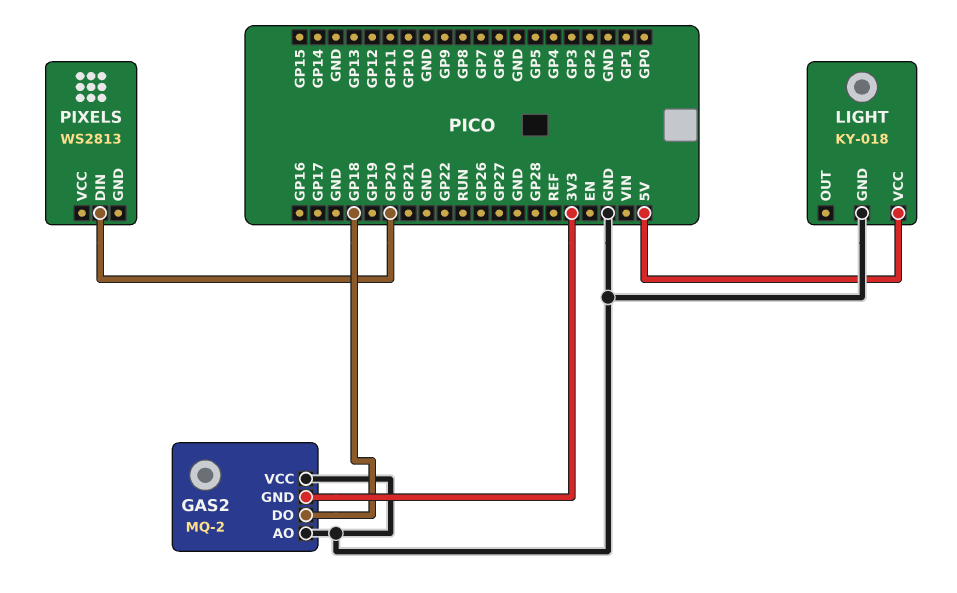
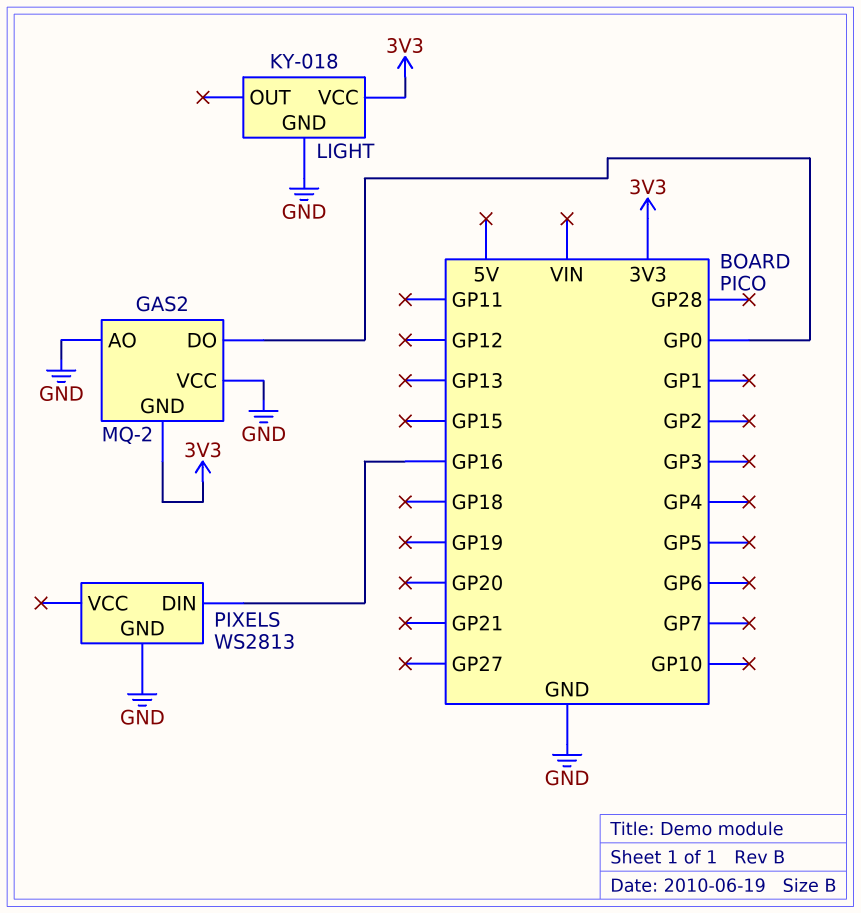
GAS2 pin DO: GP18 -> GP0
LIGHT pin VCC: 5V -> 3V3
PIXELS pin DIN: GP20 -> GP16
PIXELS pin GND: none -> GND

